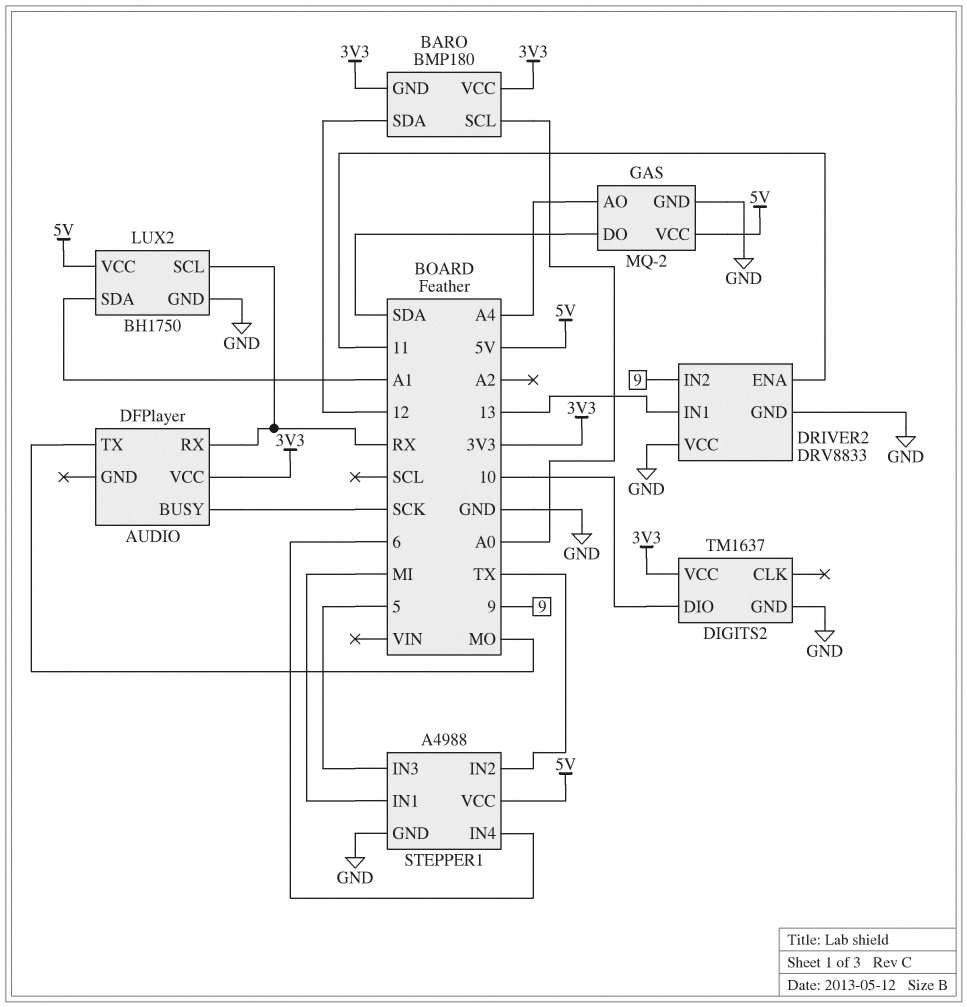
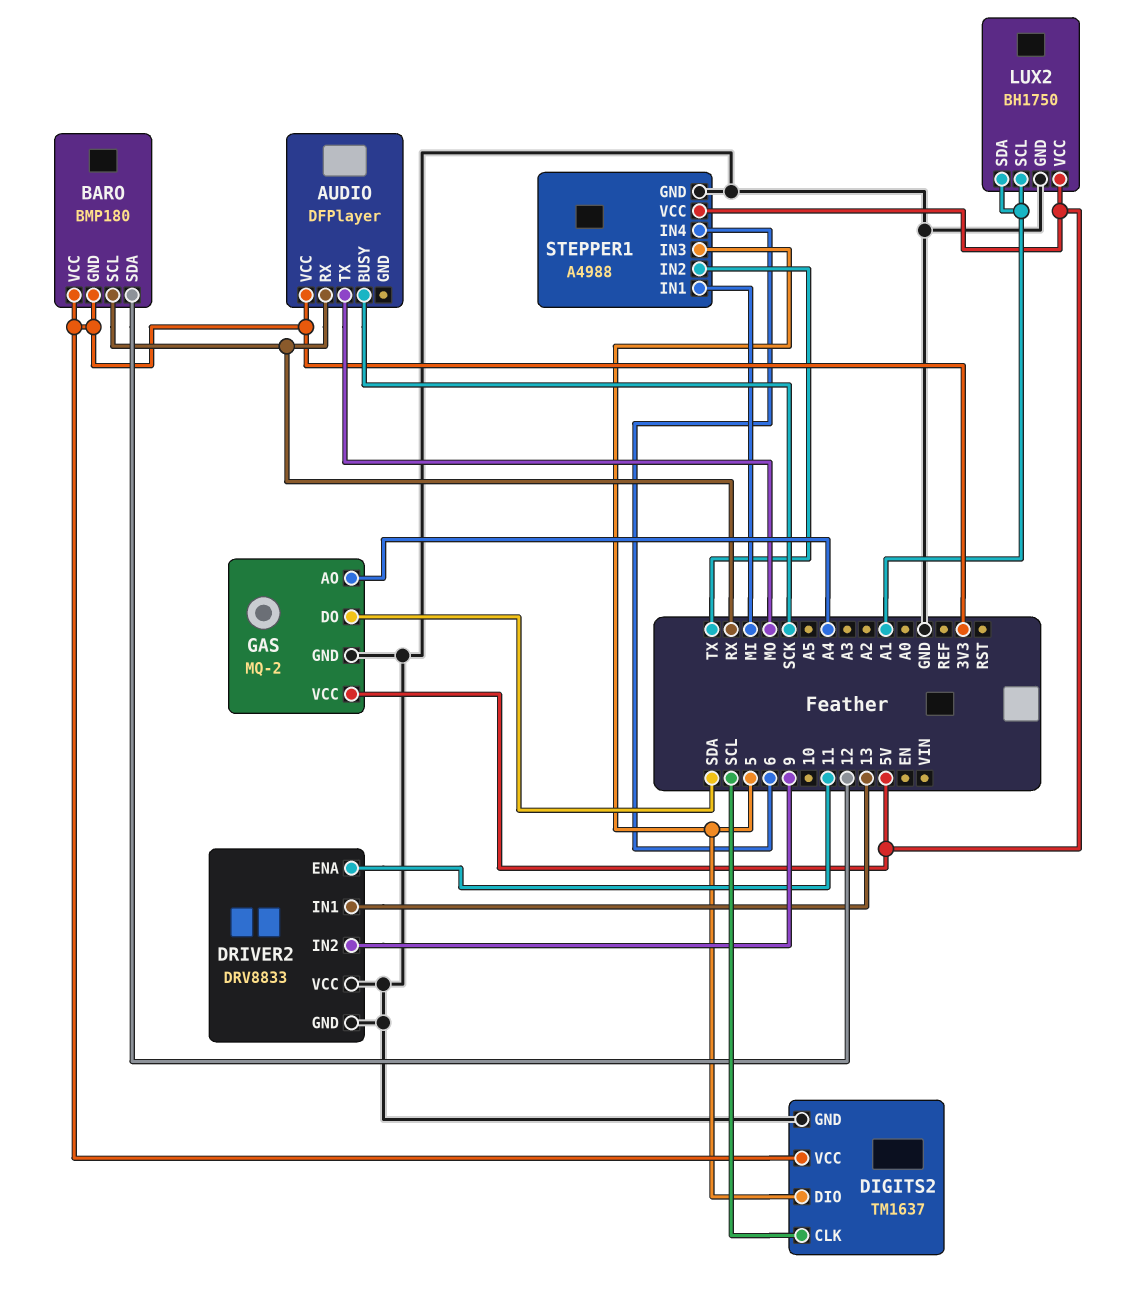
BARO pin SCL: A0 -> RX
DIGITS2 pin CLK: none -> SCL
DIGITS2 pin DIO: 10 -> 5
LUX2 pin SCL: RX -> A1

